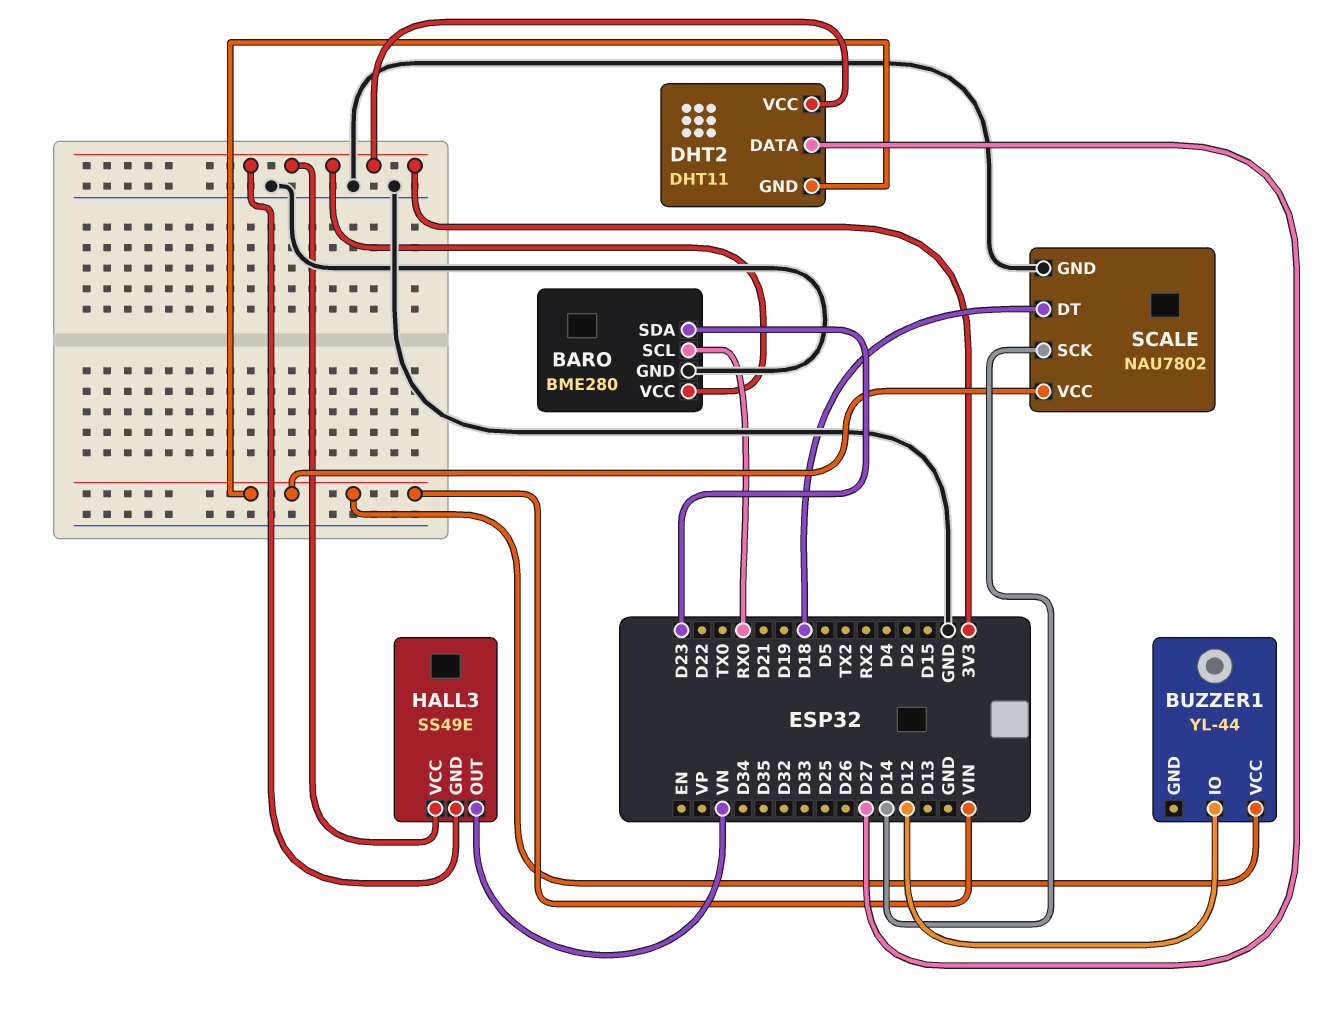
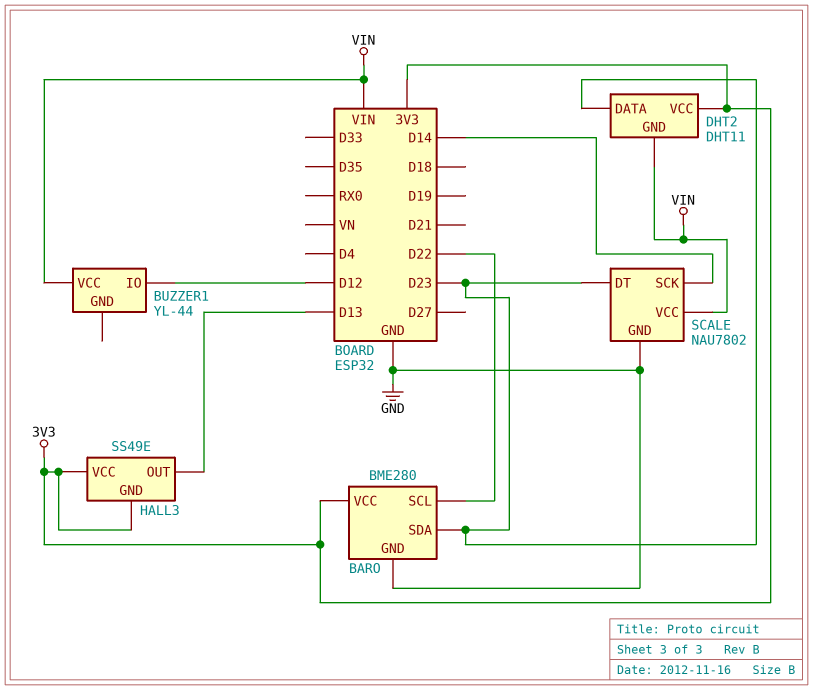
BARO pin SCL: RX0 -> D22
DHT2 pin DATA: D27 -> D23
HALL3 pin OUT: VN -> D13
SCALE pin DT: D18 -> D23

